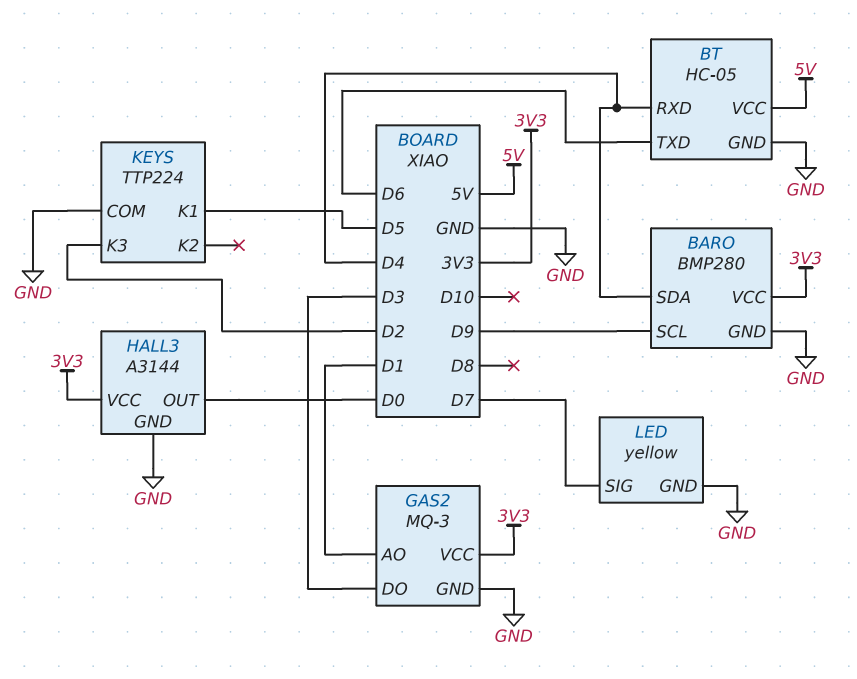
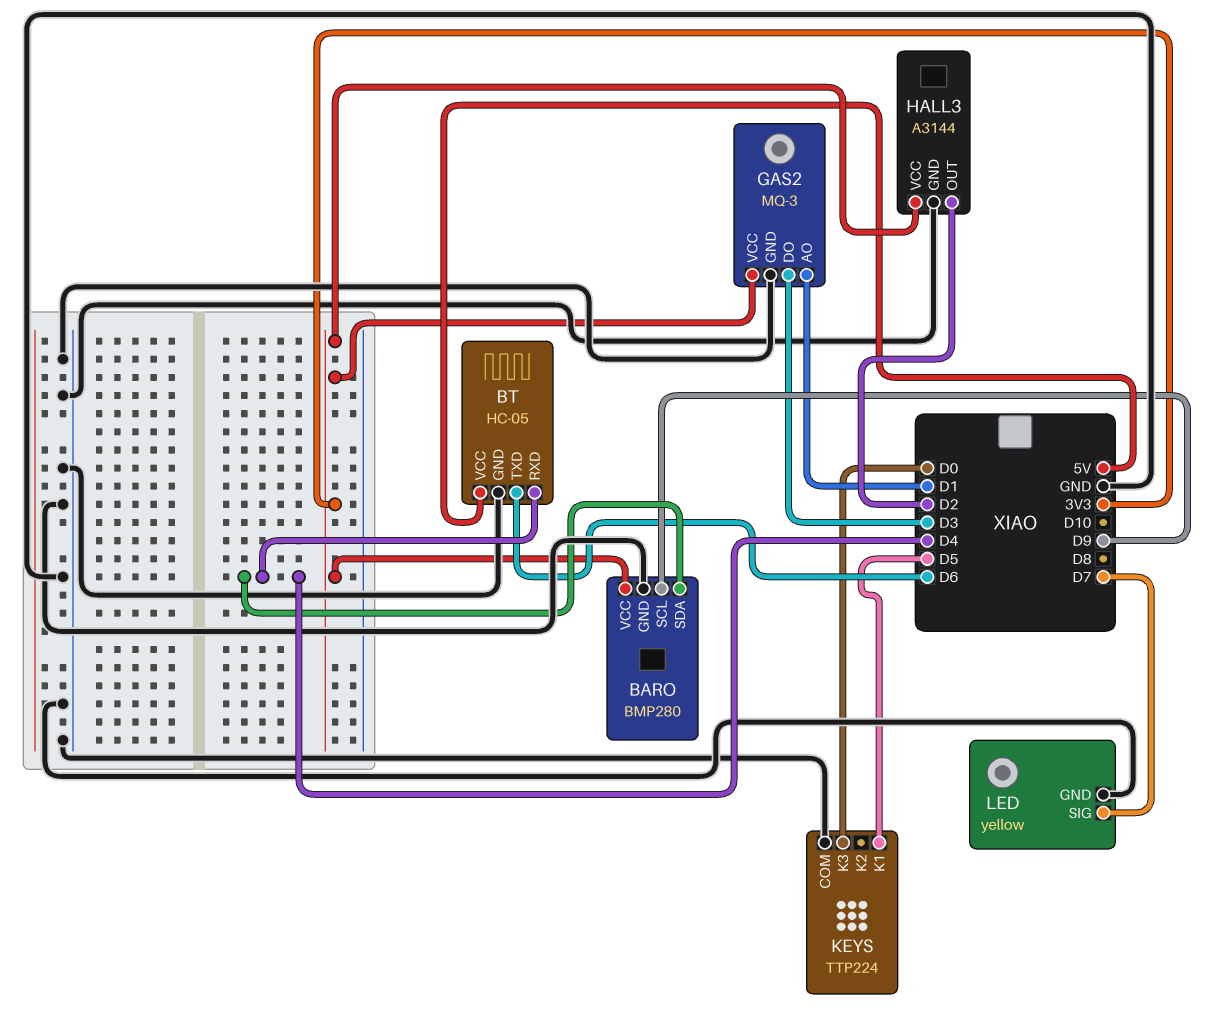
HALL3 pin OUT: D0 -> D2
KEYS pin K3: D2 -> D0

